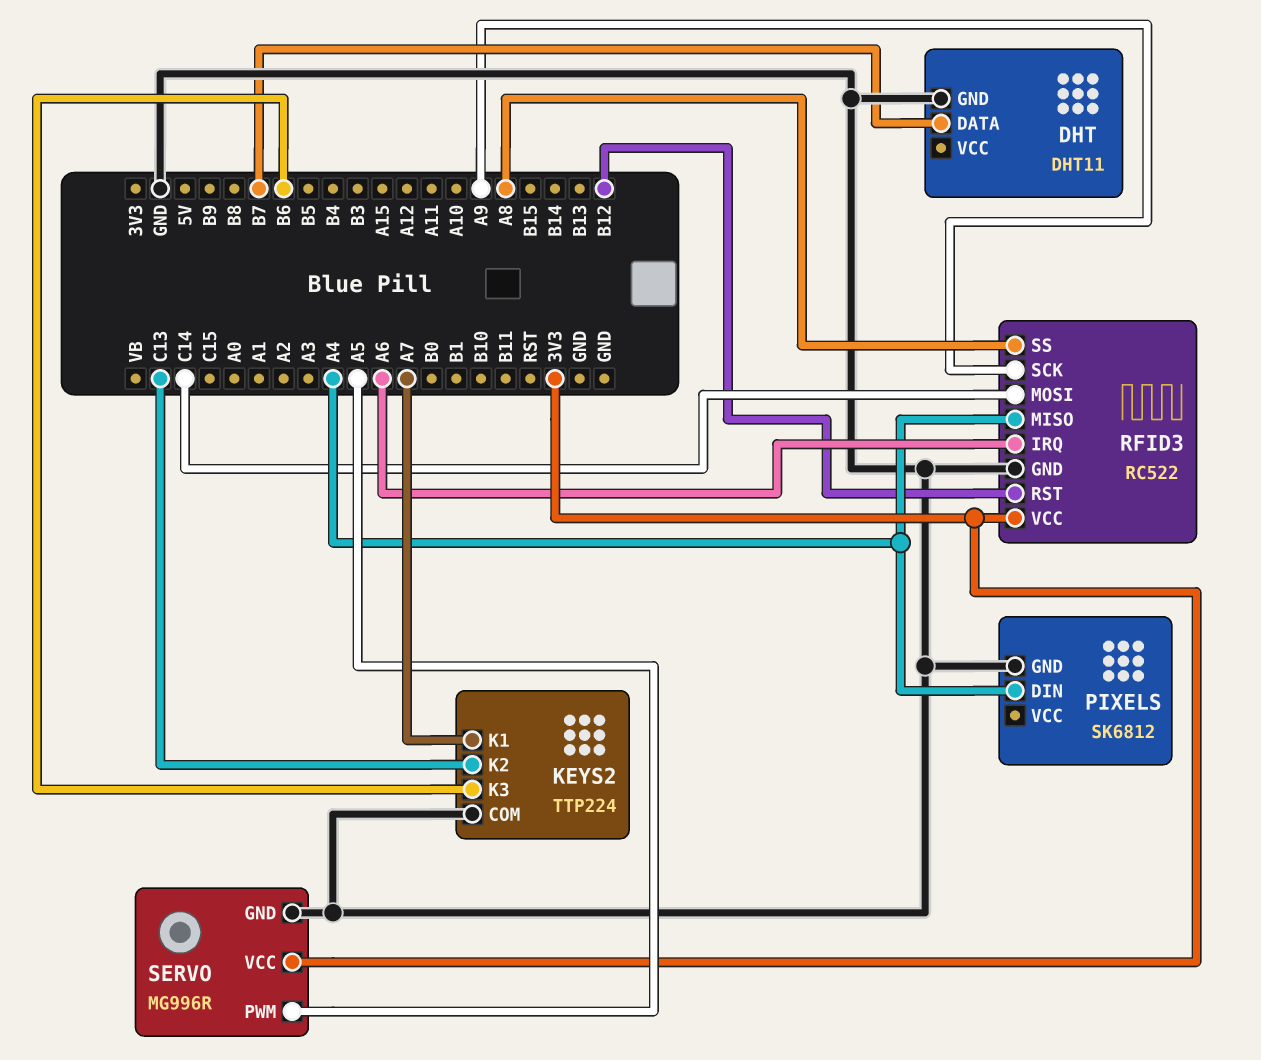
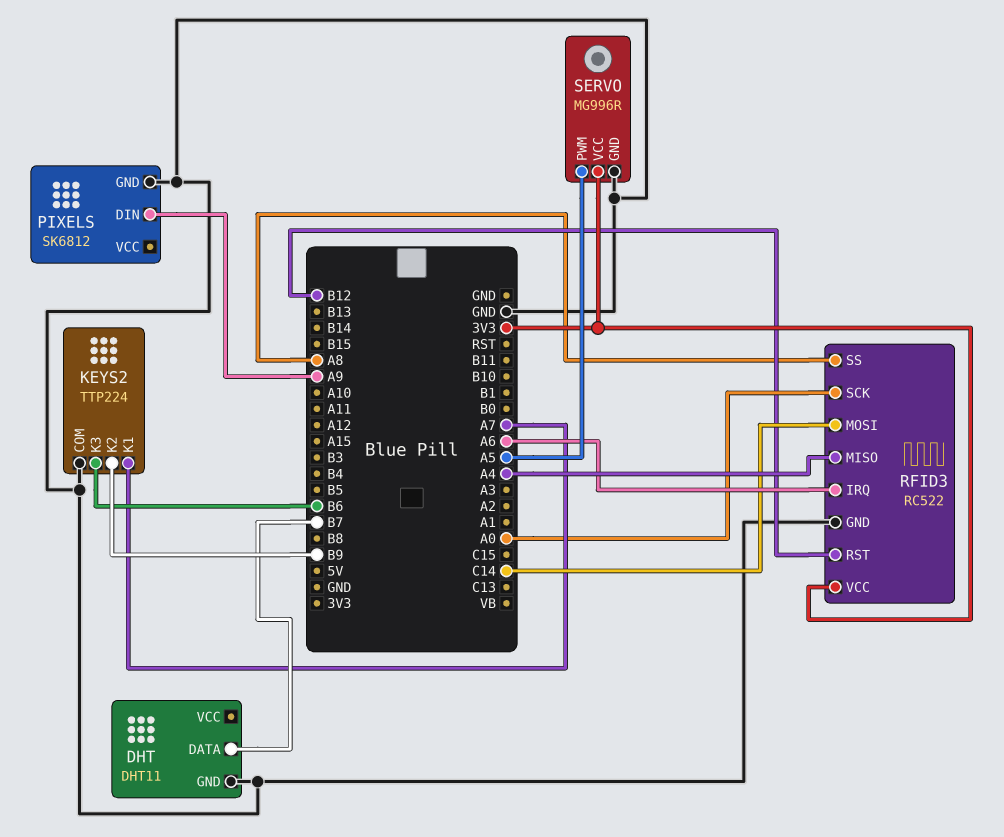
KEYS2 pin K2: C13 -> B9
PIXELS pin DIN: A4 -> A9
RFID3 pin SCK: A9 -> A0

